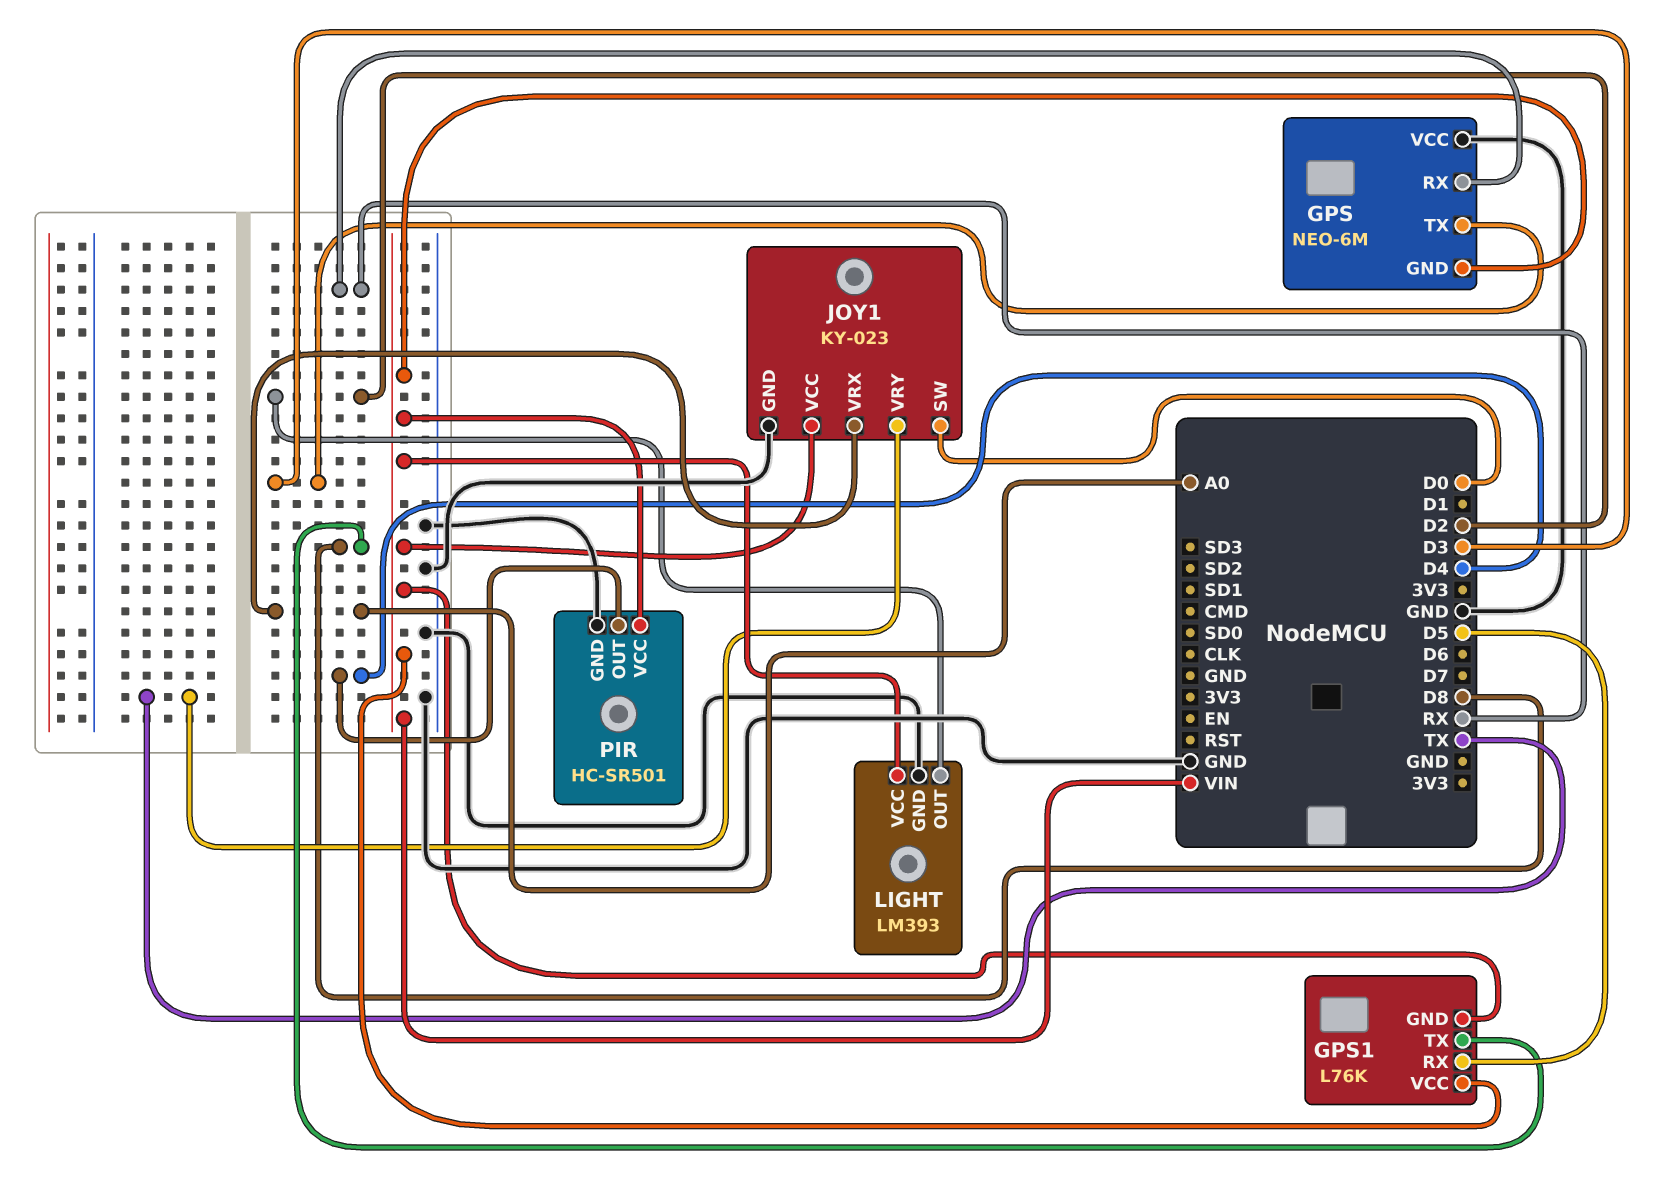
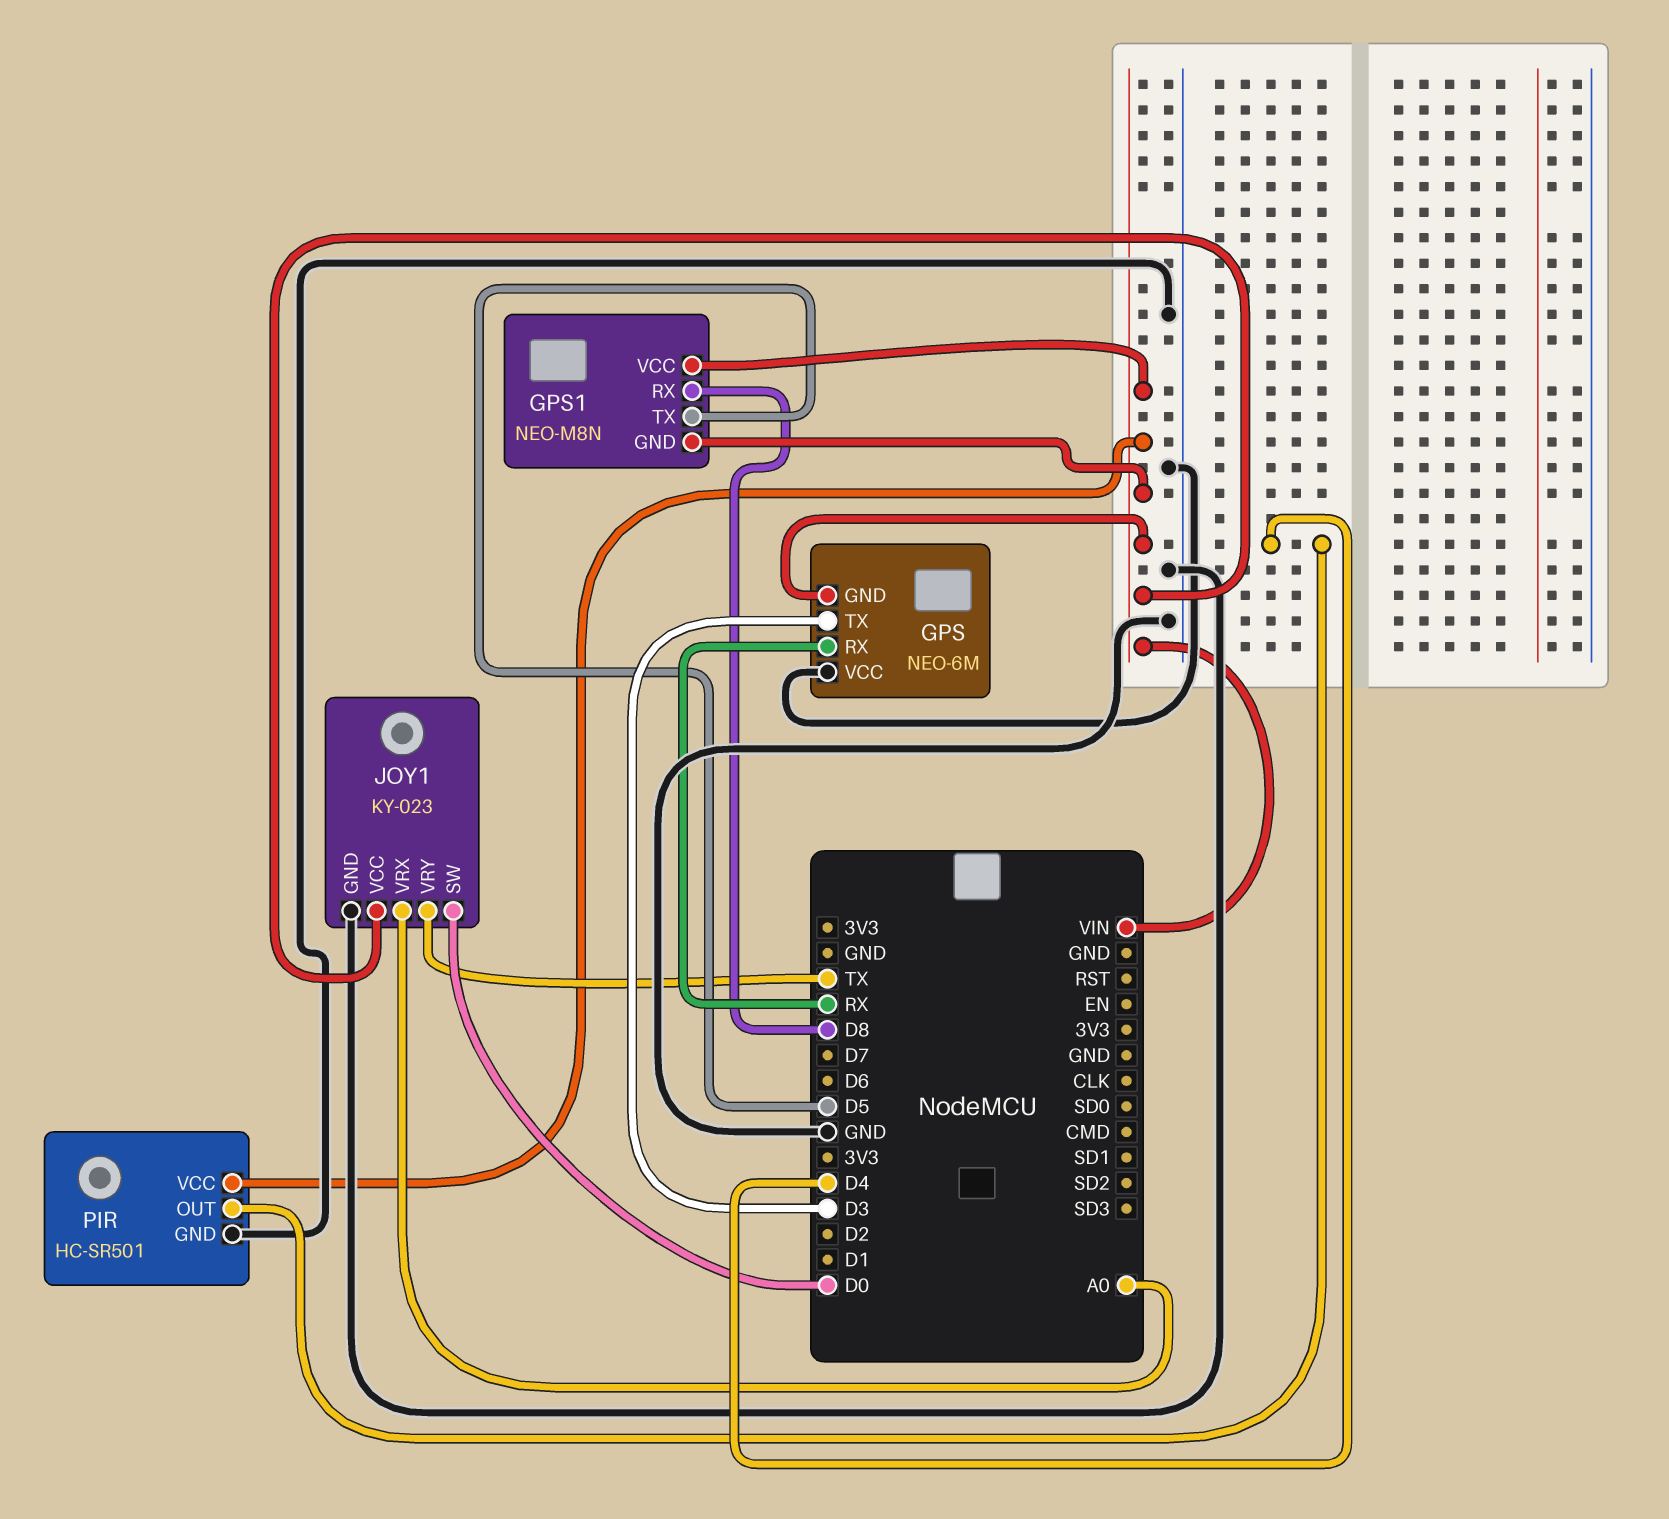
GPS1: L76K -> NEO-M8N
GPS1 pin RX: D5 -> D8
GPS1 pin TX: D8 -> D5
LIGHT: LM393 -> none
LIGHT pin GND: GND -> none
LIGHT pin OUT: D2 -> none
LIGHT pin VCC: VIN -> none

